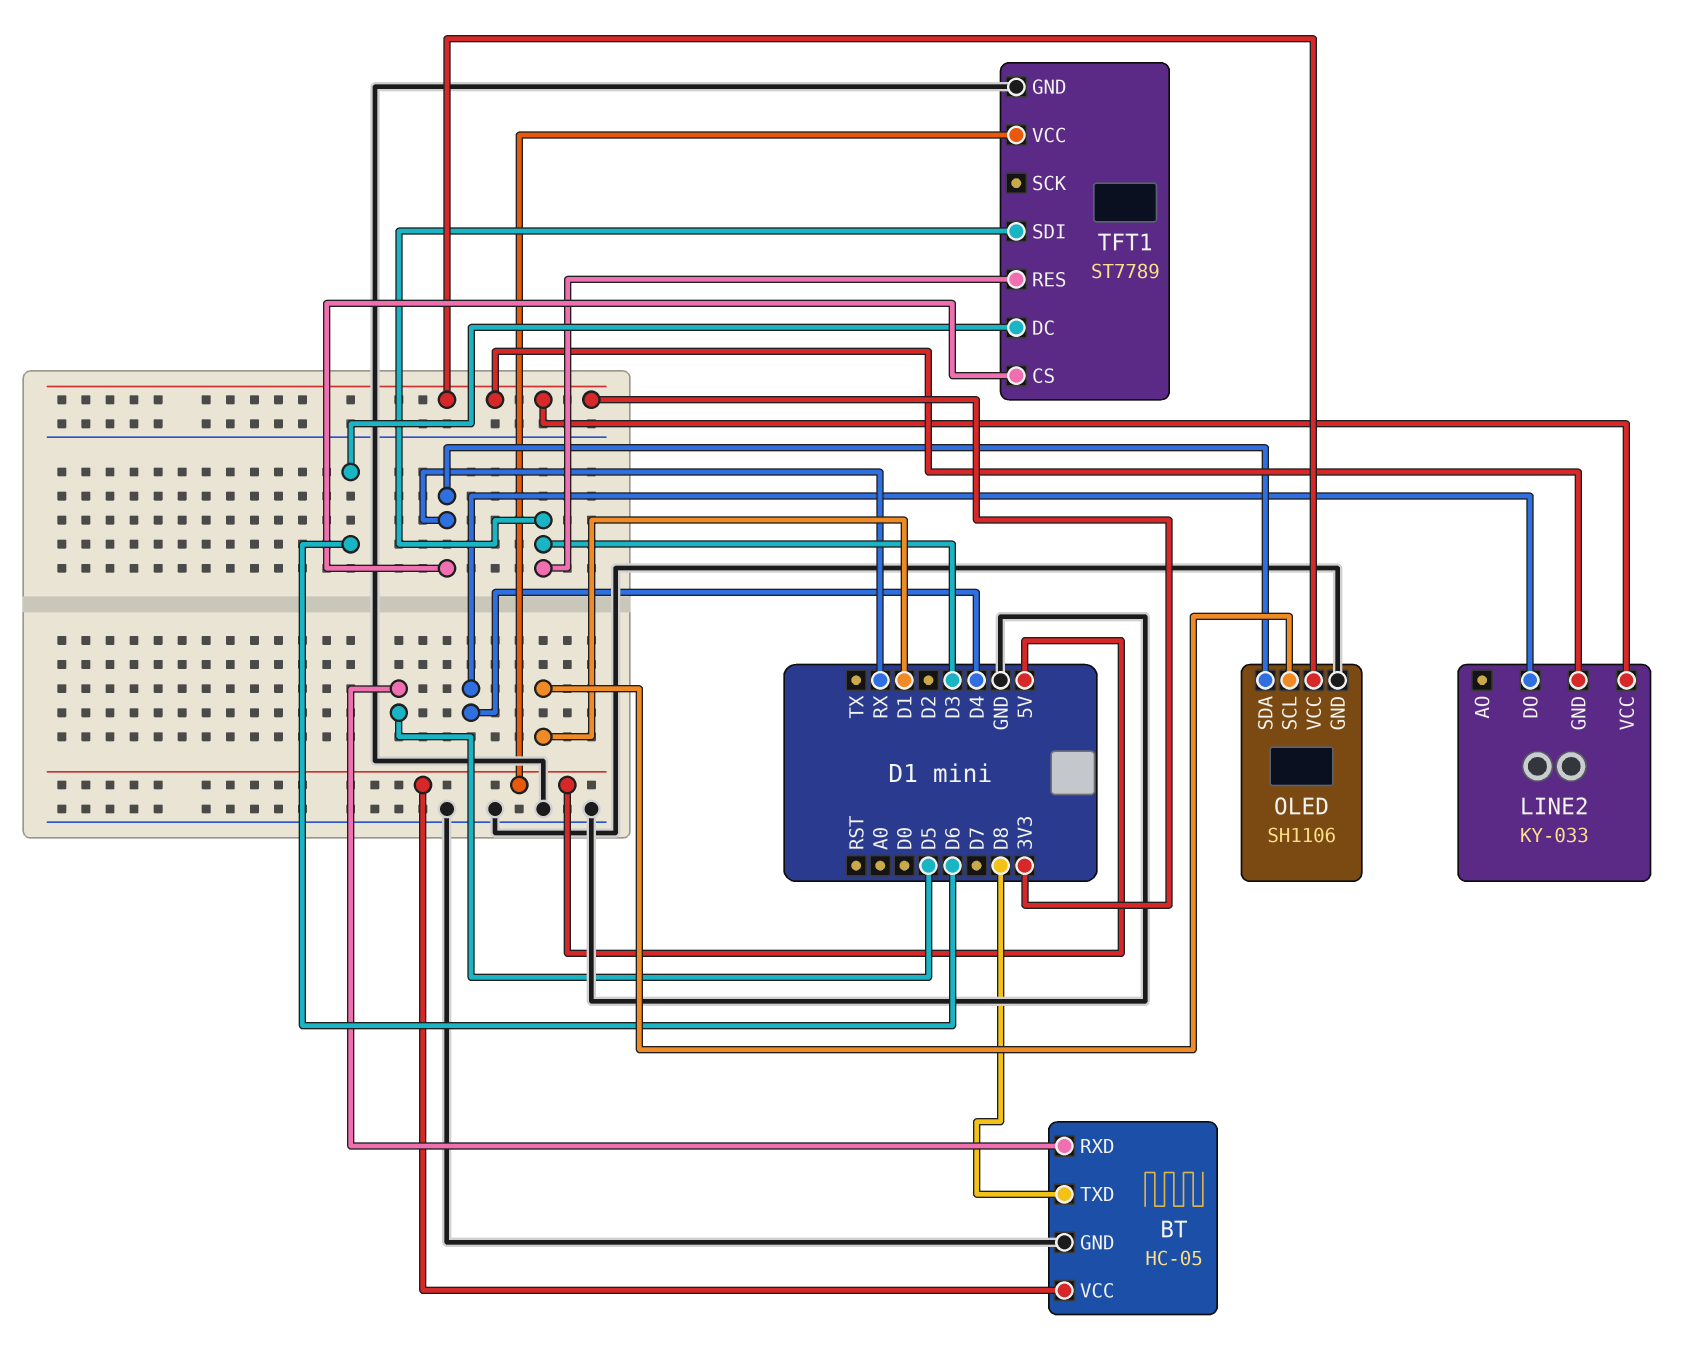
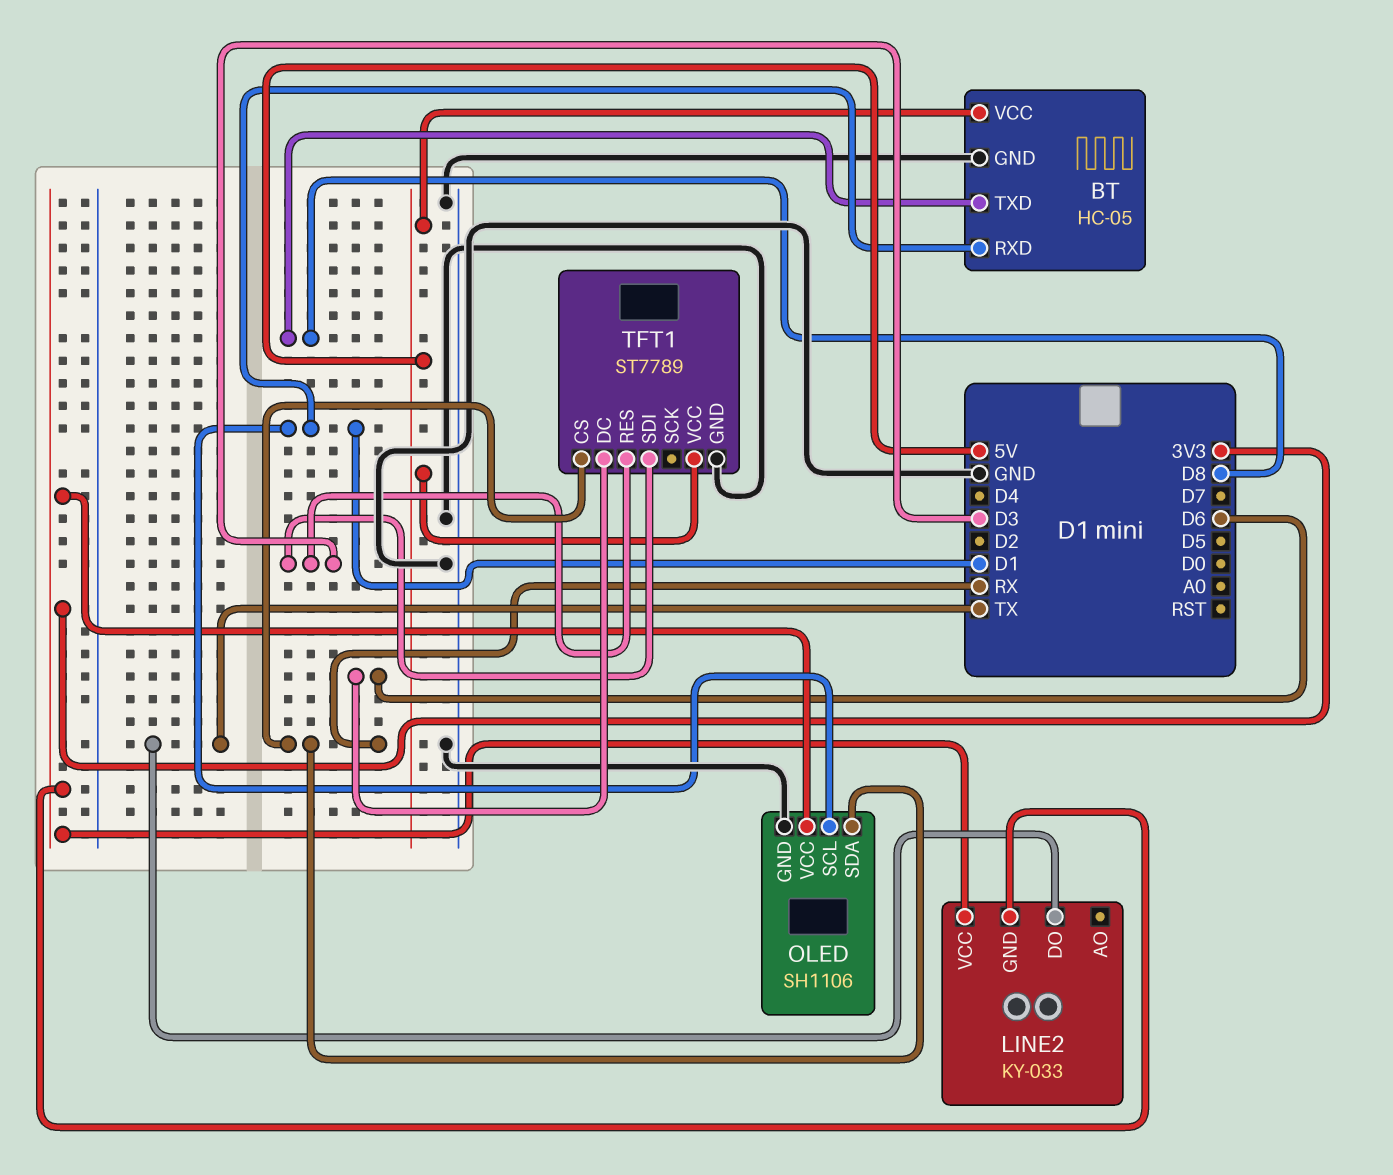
BT pin RXD: D5 -> D1
LINE2 pin DO: D4 -> TX

